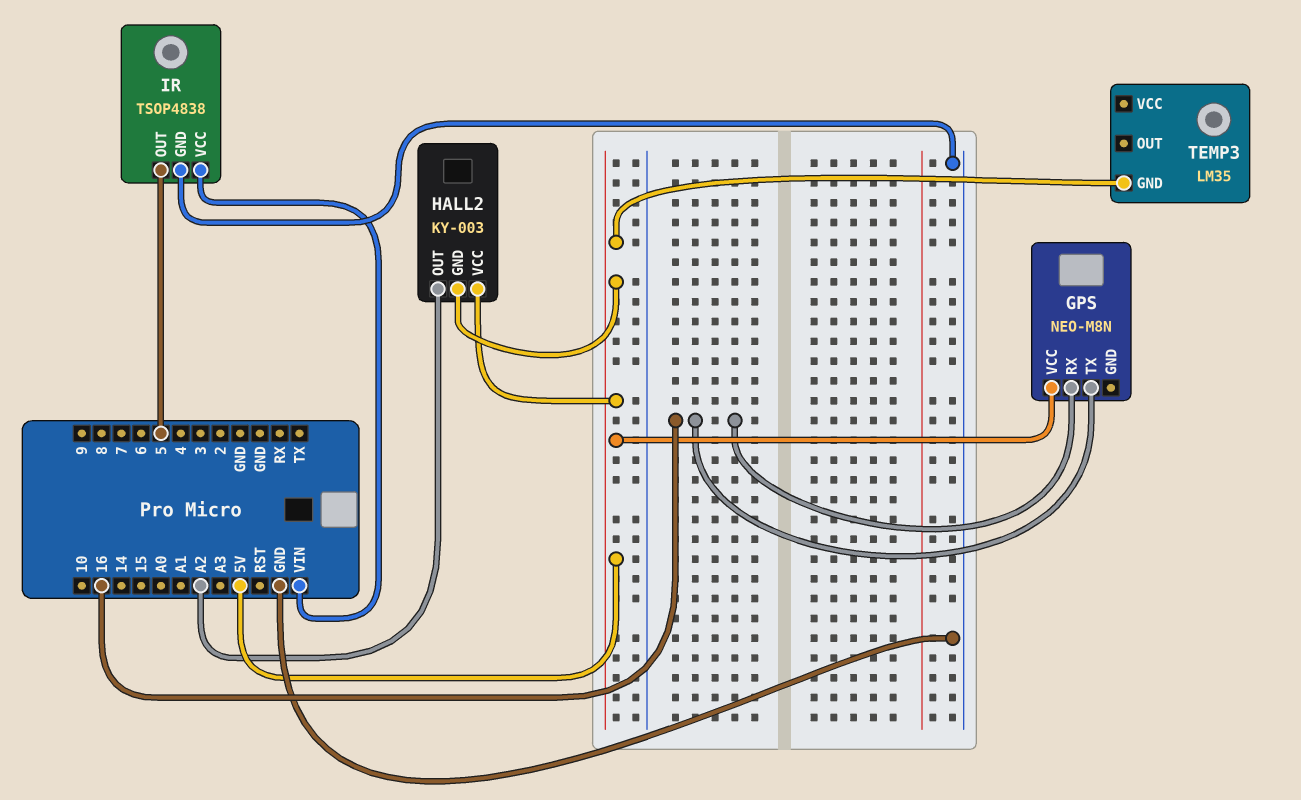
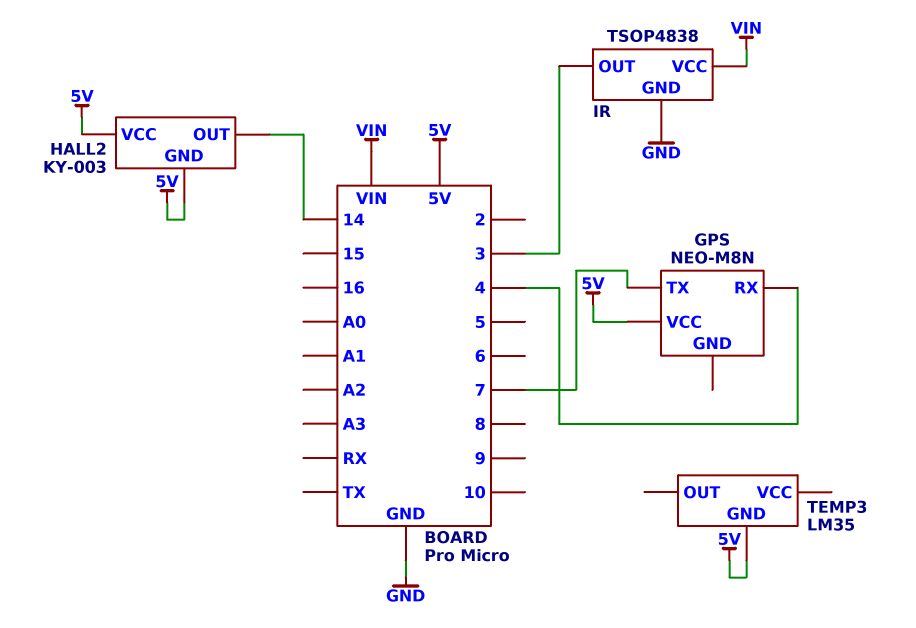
GPS pin RX: 16 -> 4
GPS pin TX: 16 -> 7
HALL2 pin OUT: A2 -> 14
IR pin OUT: 5 -> 3

